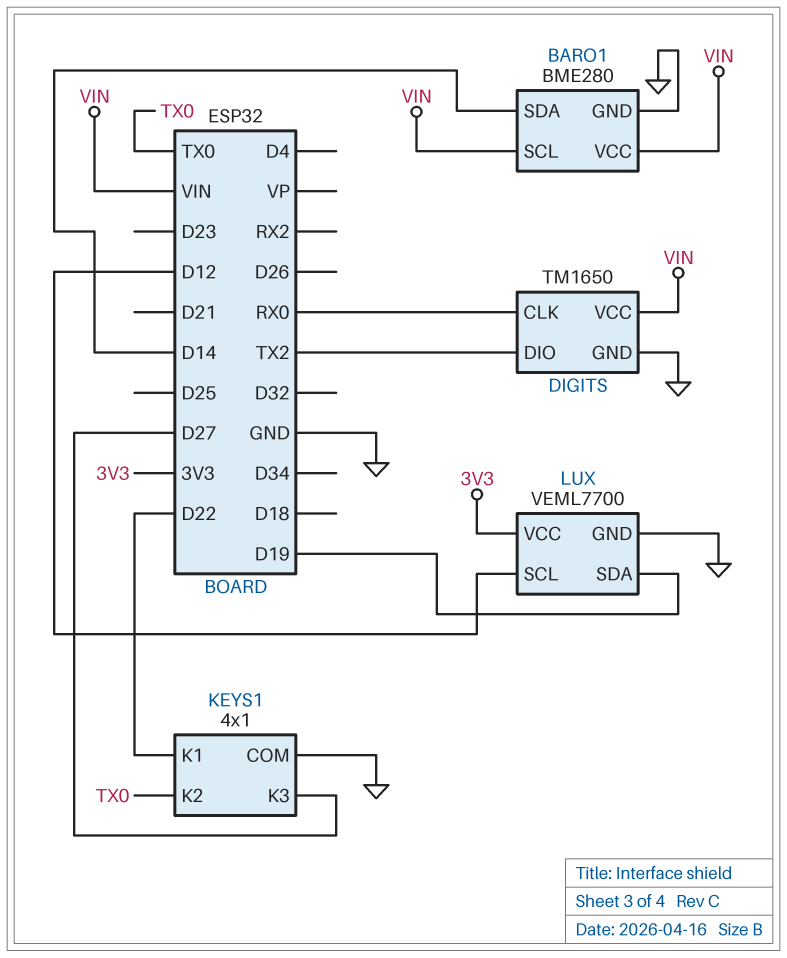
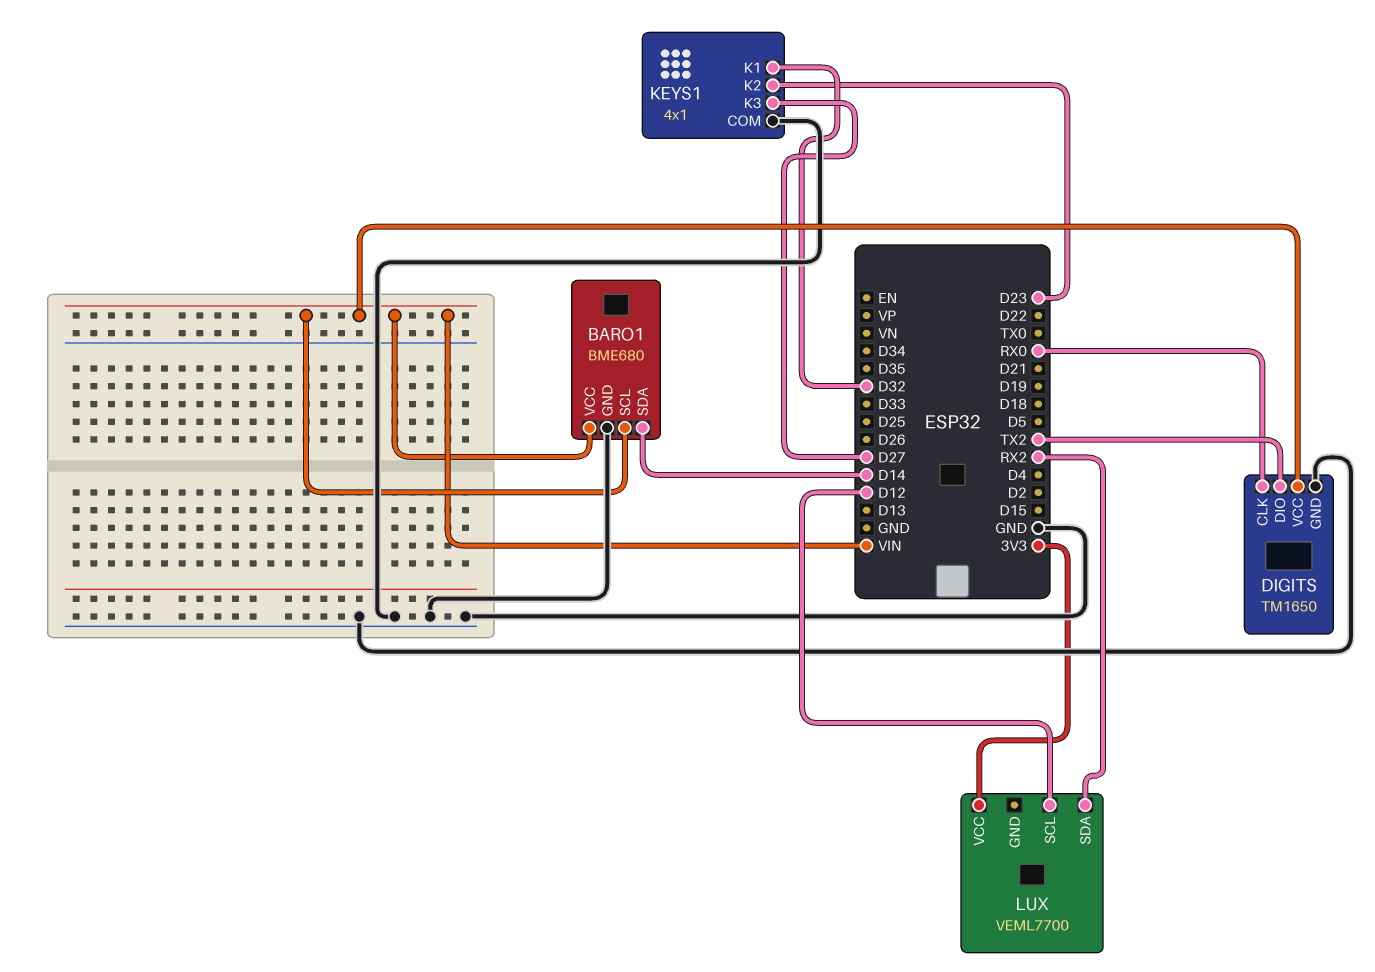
BARO1: BME280 -> BME680
KEYS1 pin K1: D22 -> D32
KEYS1 pin K2: TX0 -> D23
LUX pin GND: GND -> none
LUX pin SDA: D19 -> RX2

